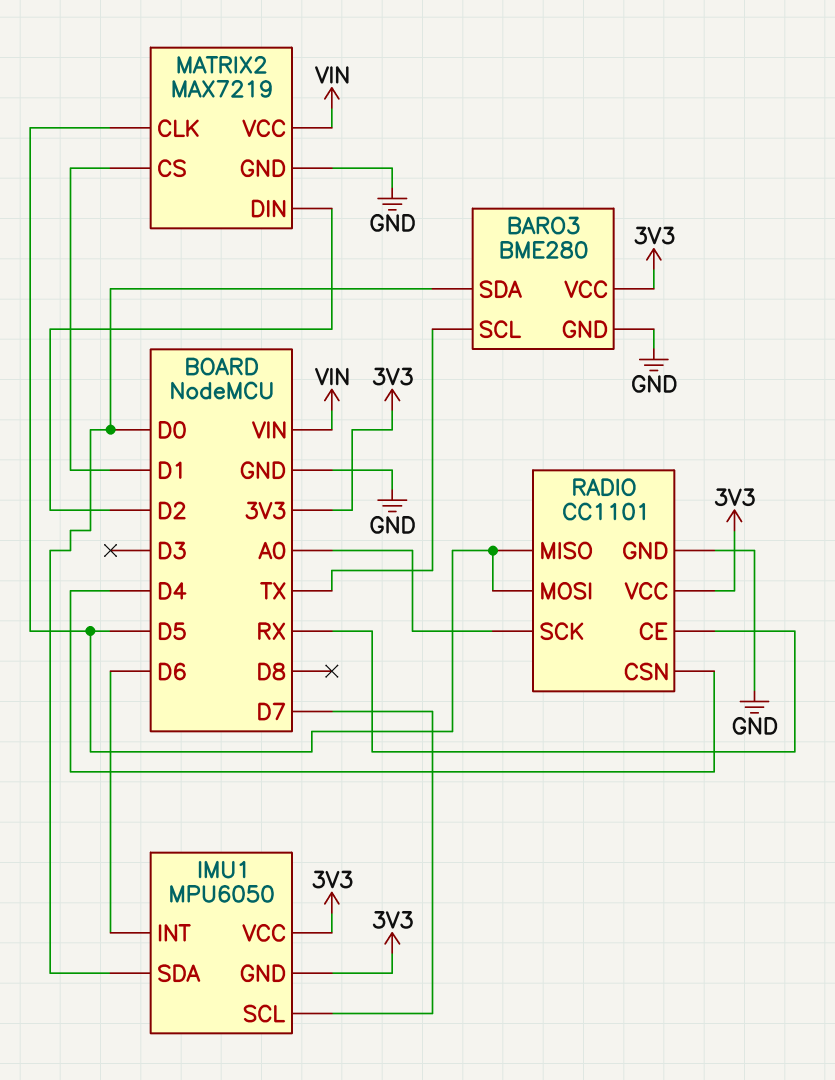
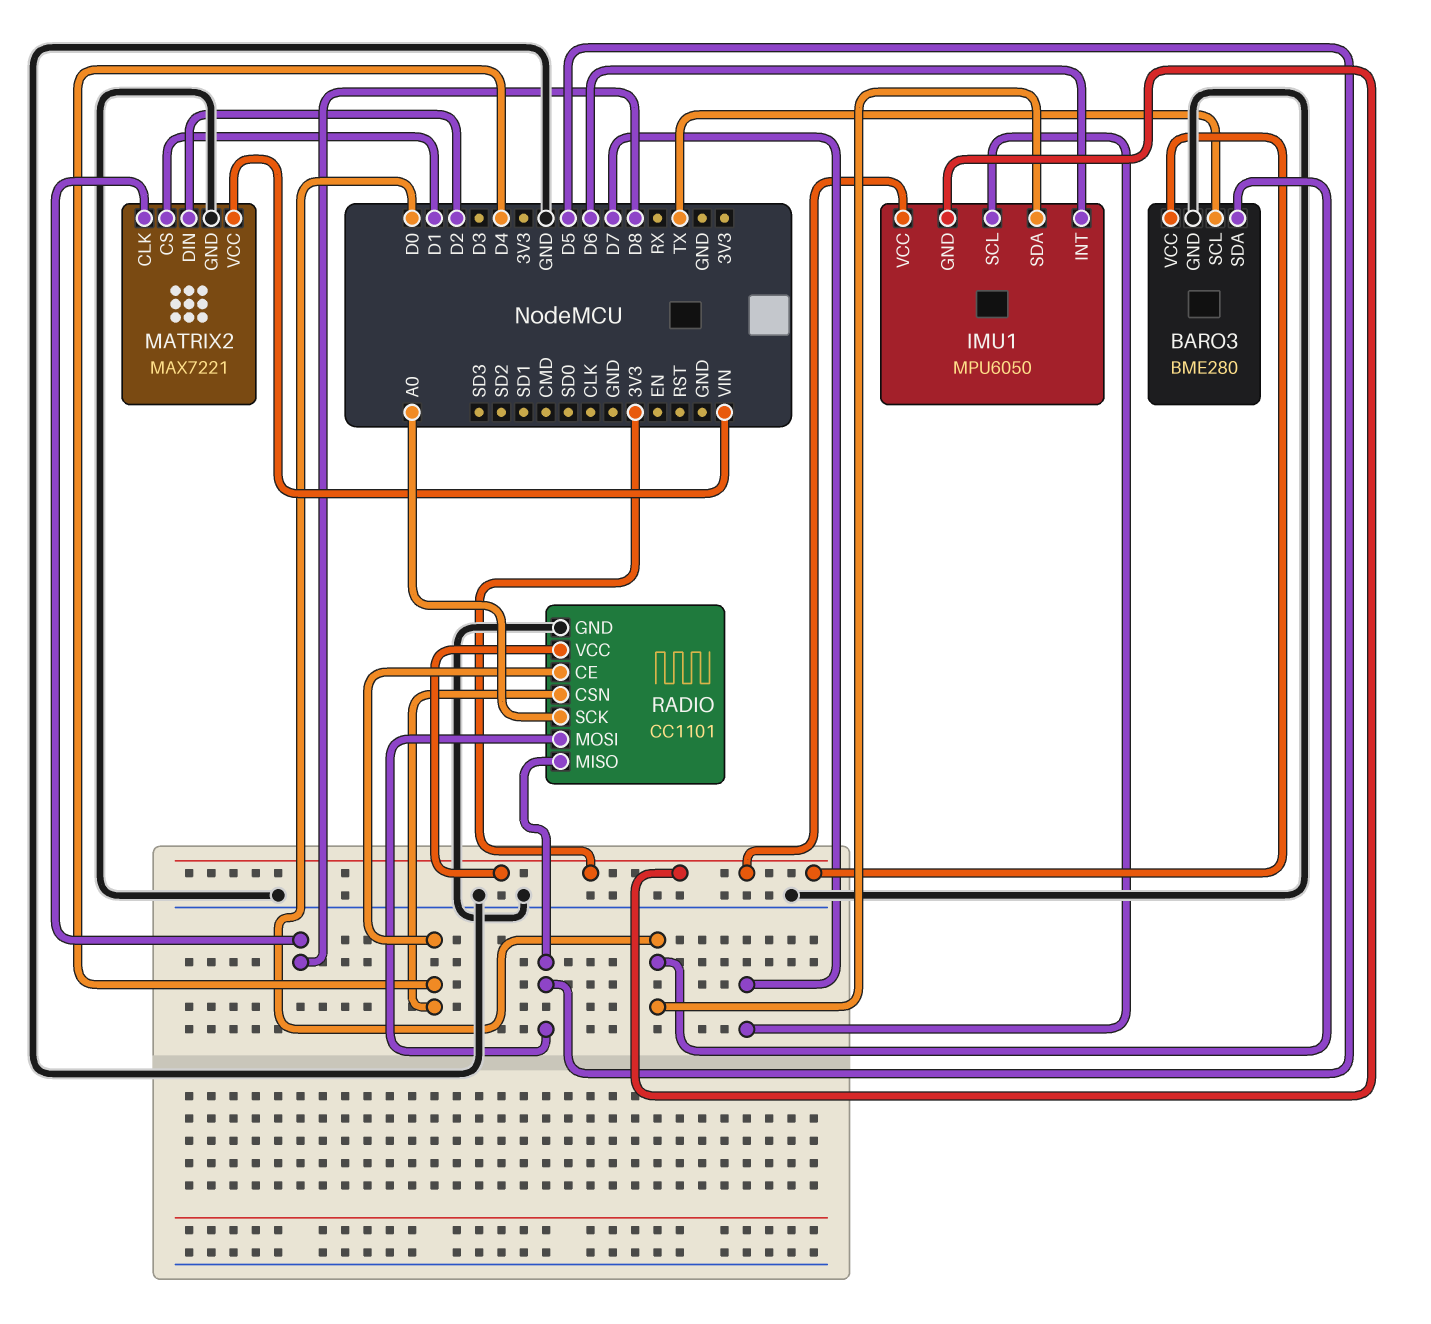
MATRIX2: MAX7219 -> MAX7221
MATRIX2 pin CLK: D5 -> D8
RADIO pin CE: RX -> D4

